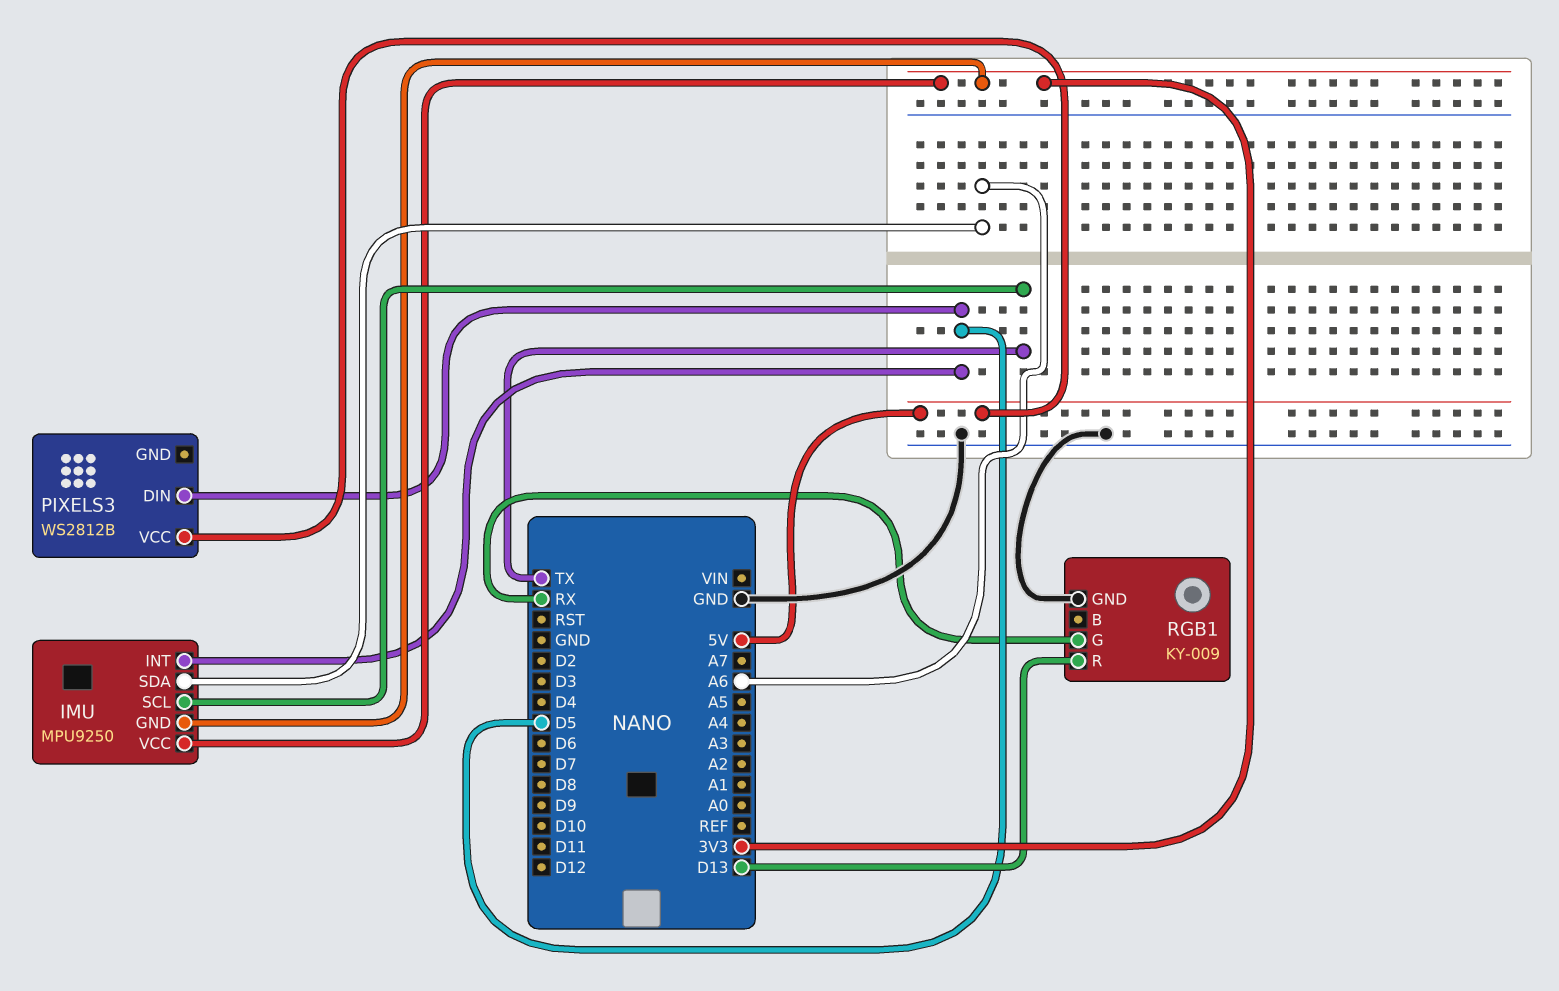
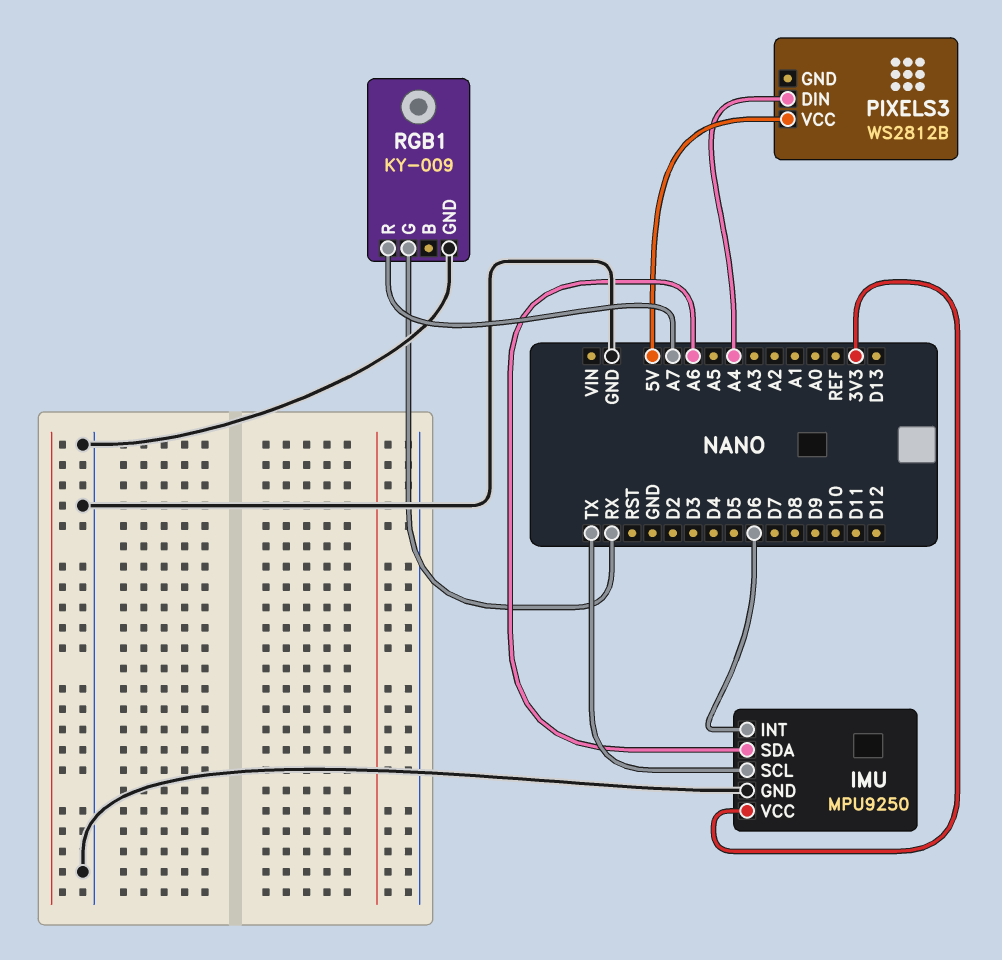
IMU pin GND: 3V3 -> GND
IMU pin INT: D5 -> D6
PIXELS3 pin DIN: D5 -> A4
RGB1 pin R: D13 -> A7

